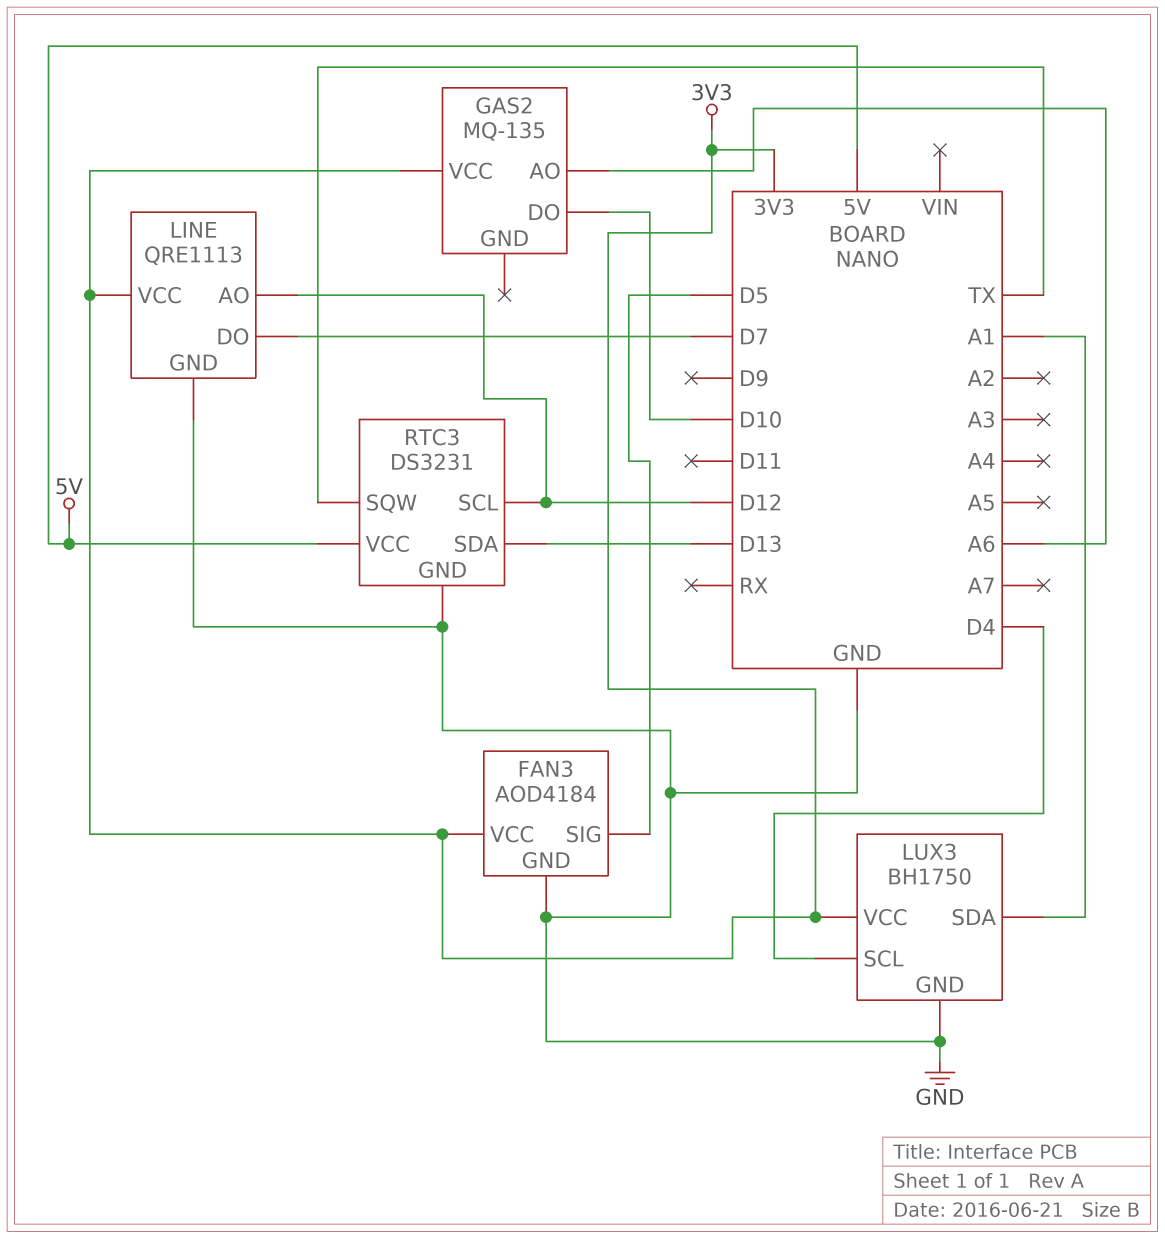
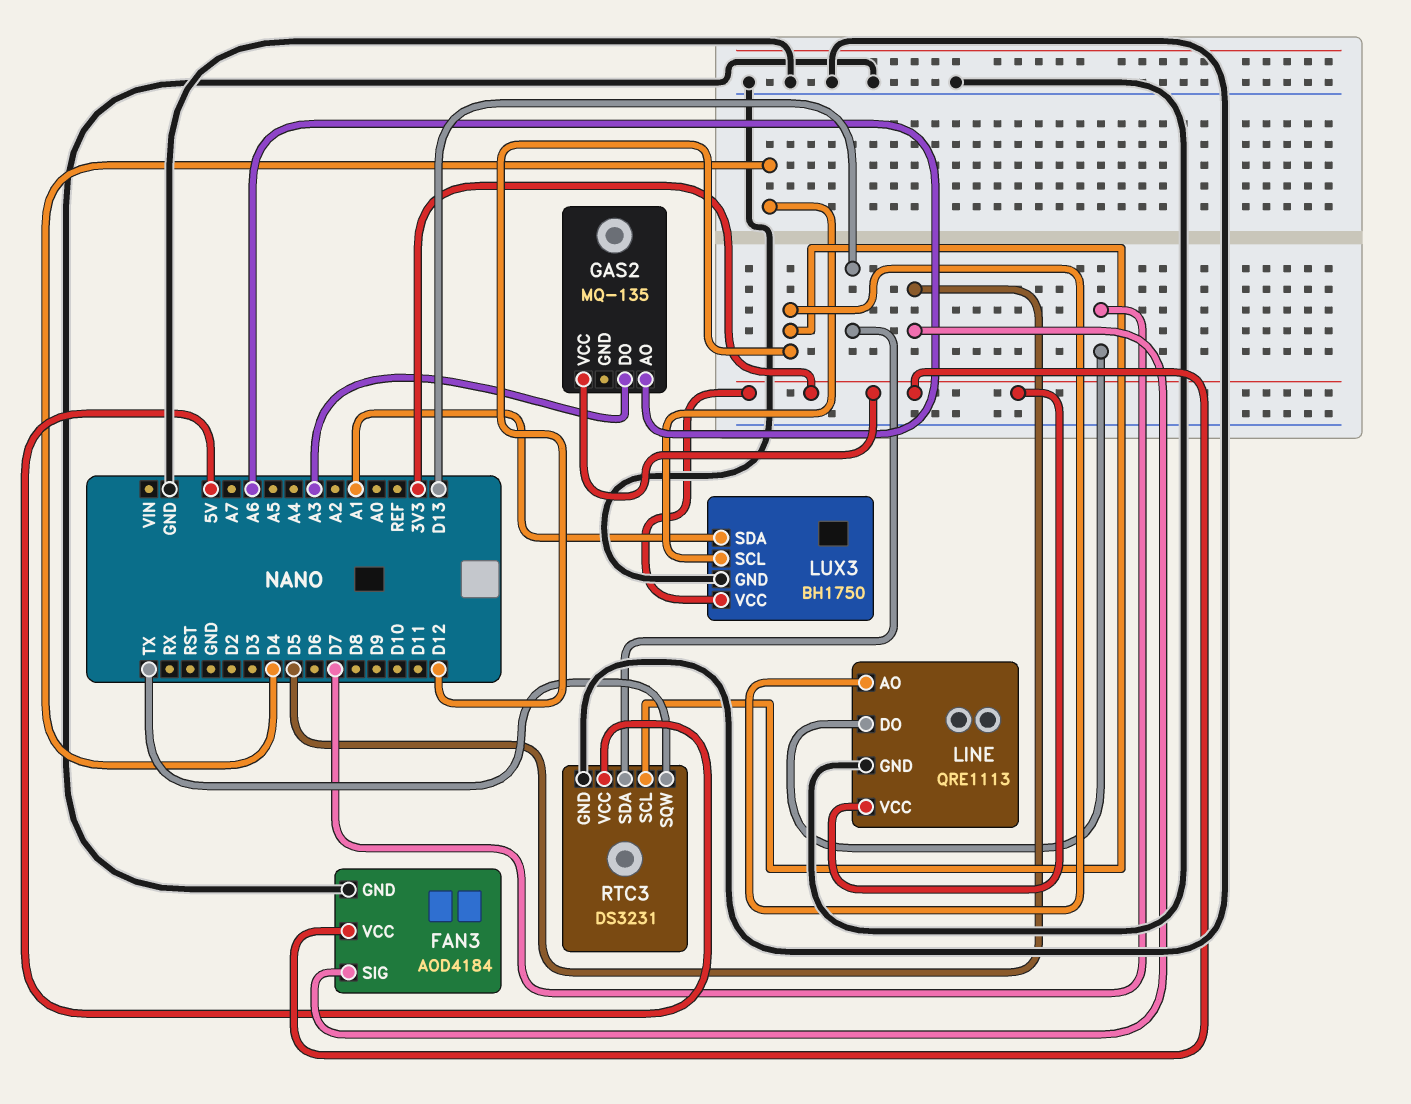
GAS2 pin DO: D10 -> A3

